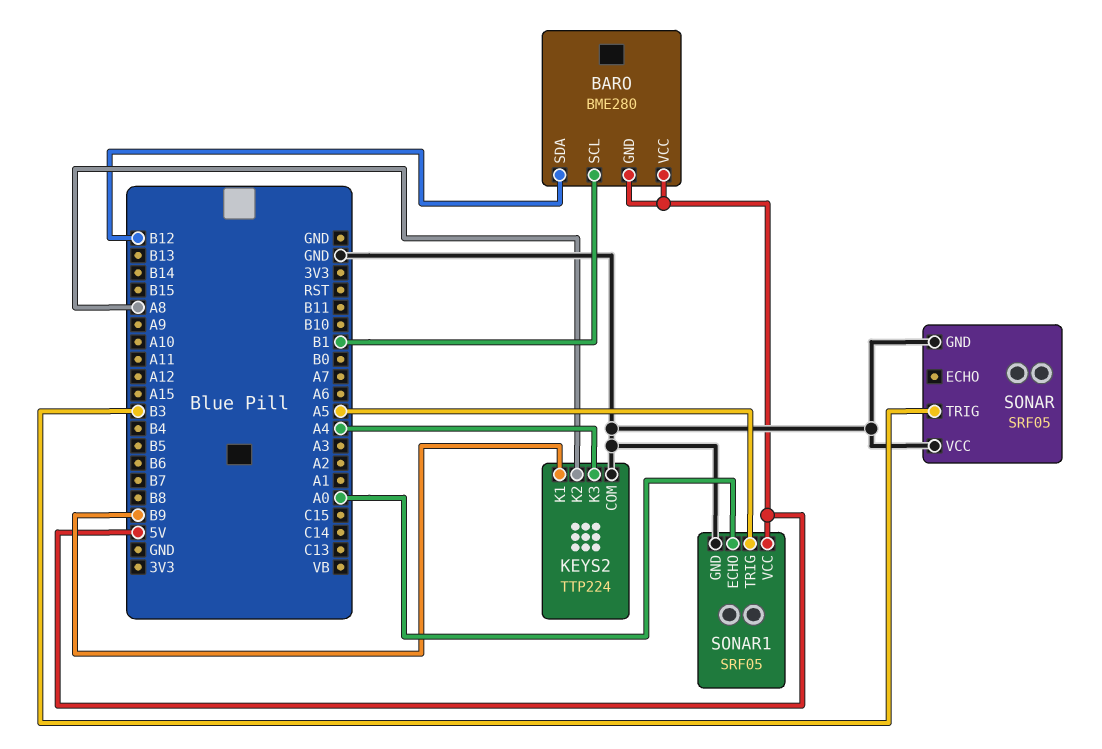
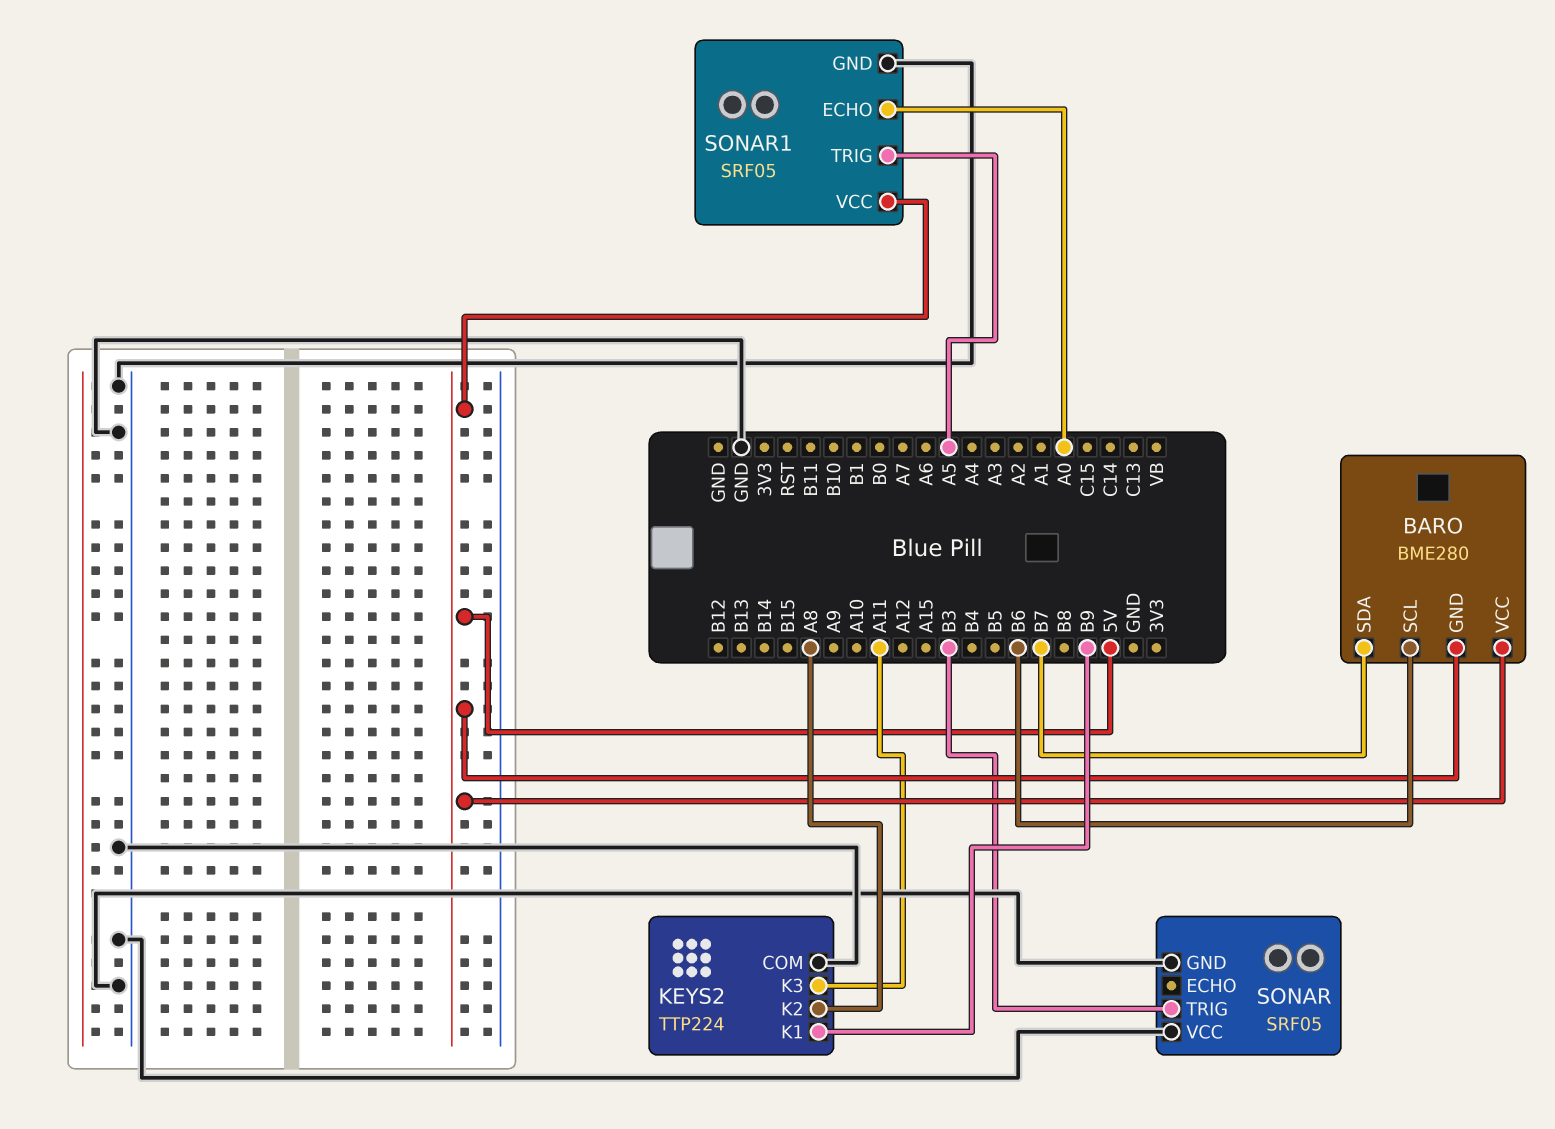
BARO pin SCL: B1 -> B6
BARO pin SDA: B12 -> B7
KEYS2 pin K3: A4 -> A11

